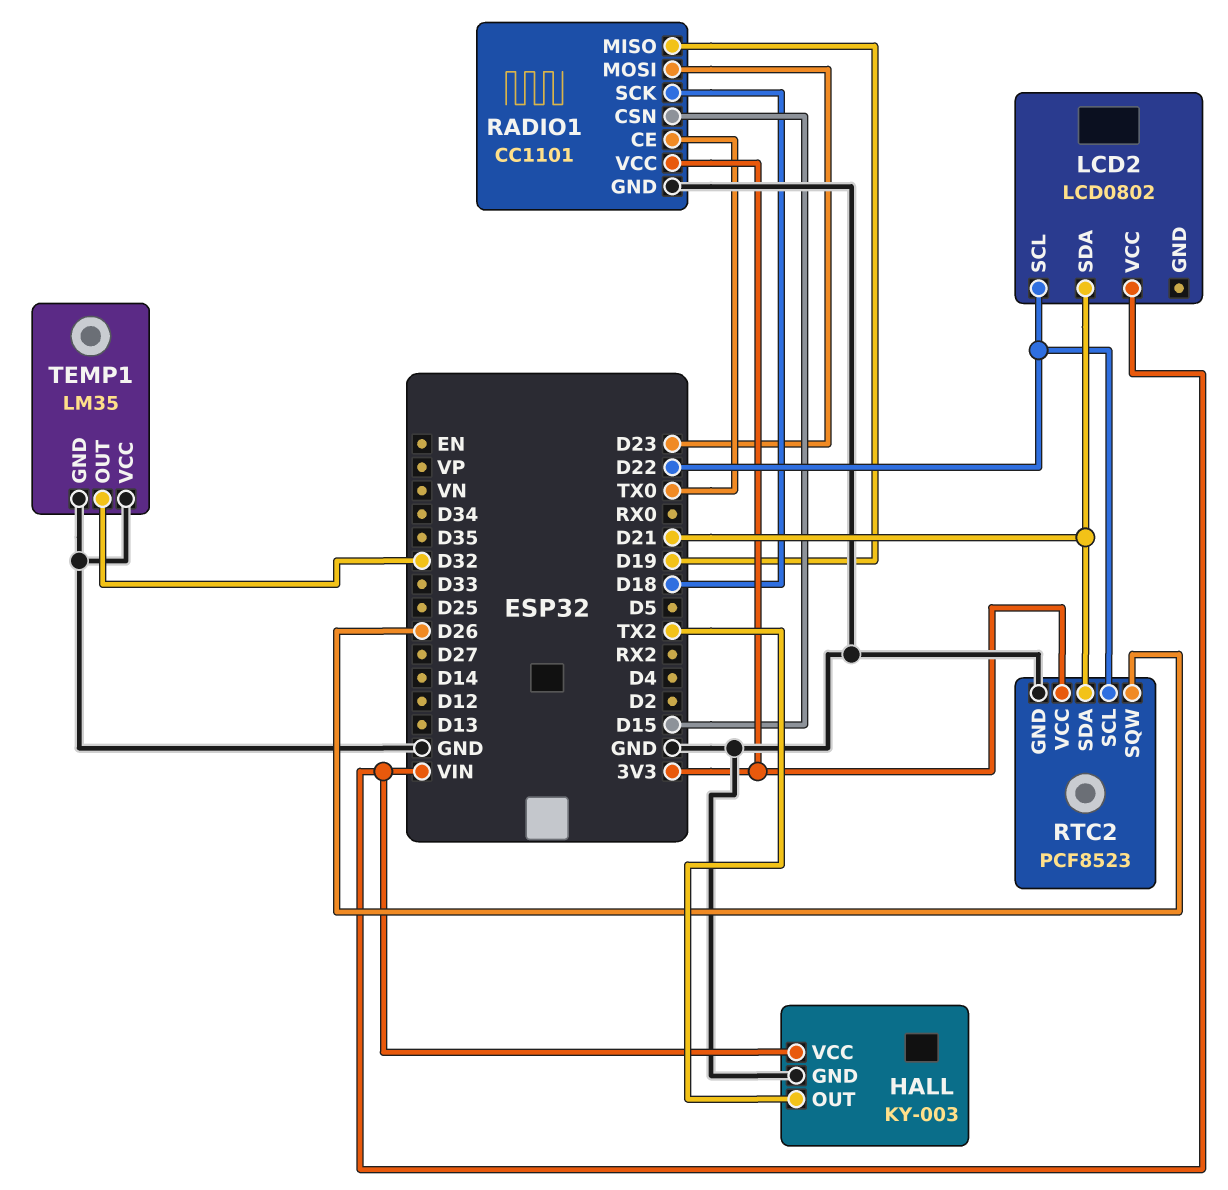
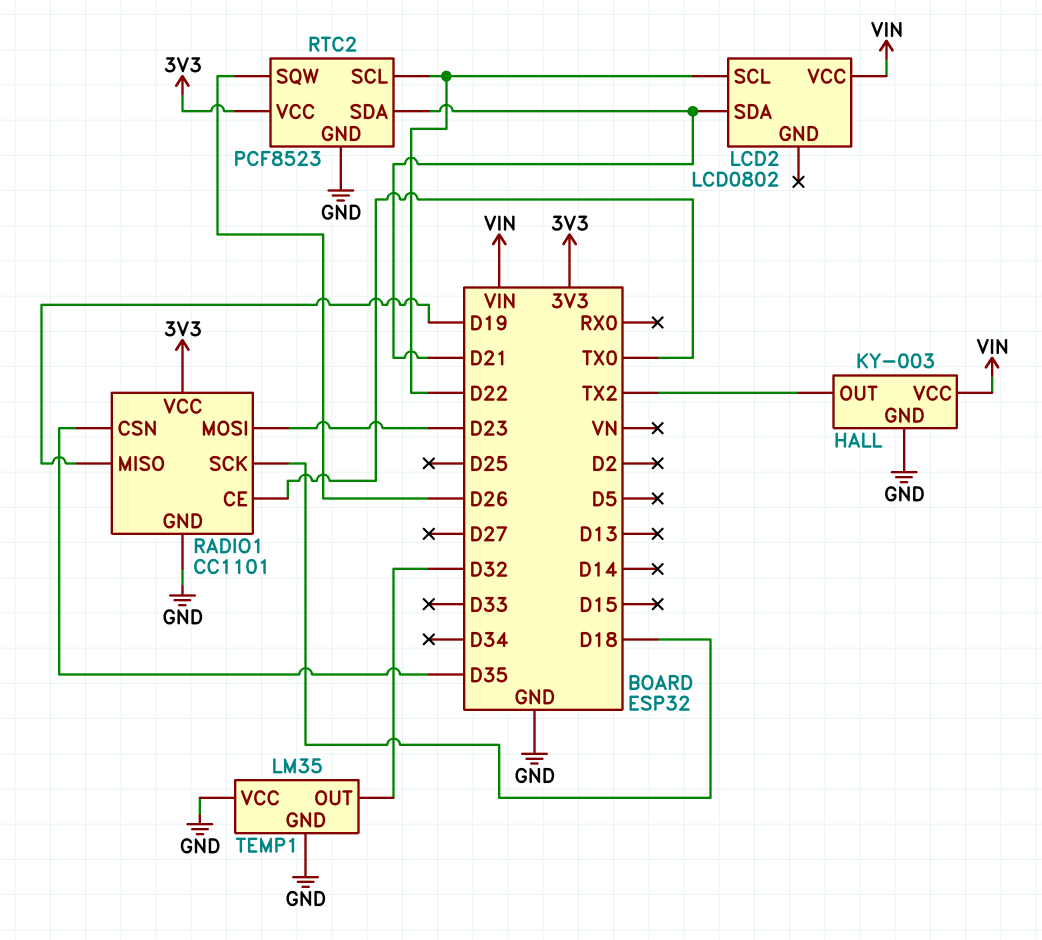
RADIO1 pin CSN: D15 -> D35

